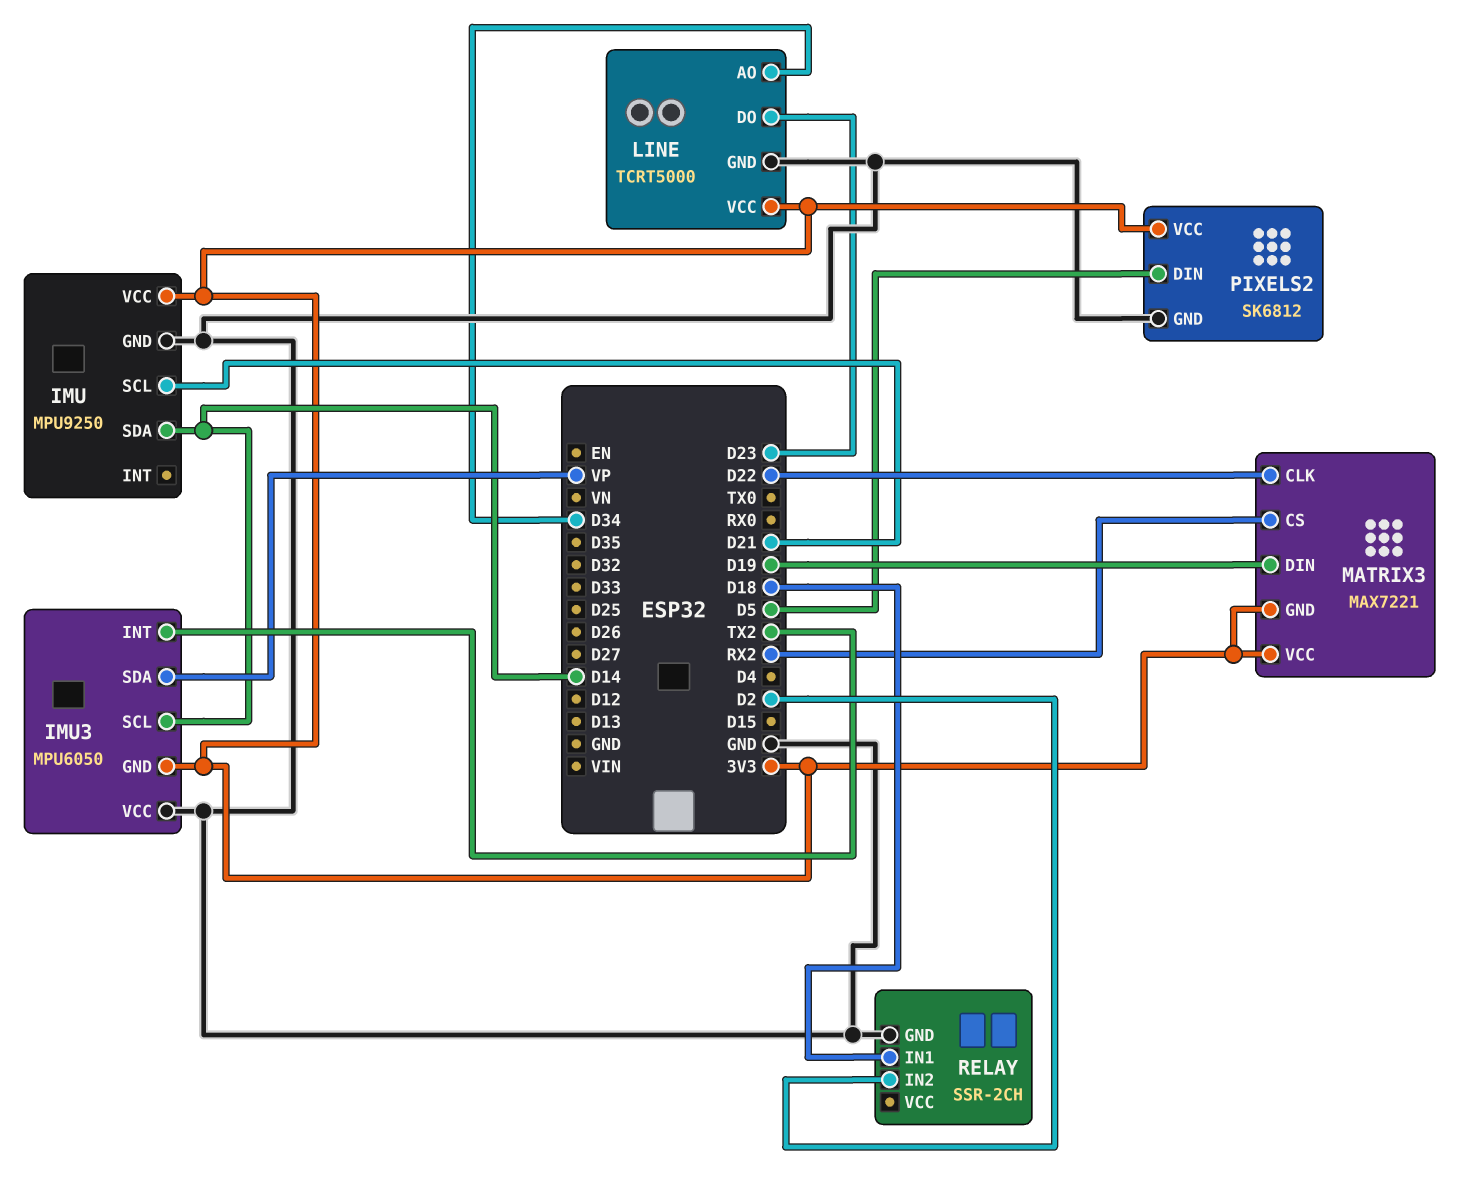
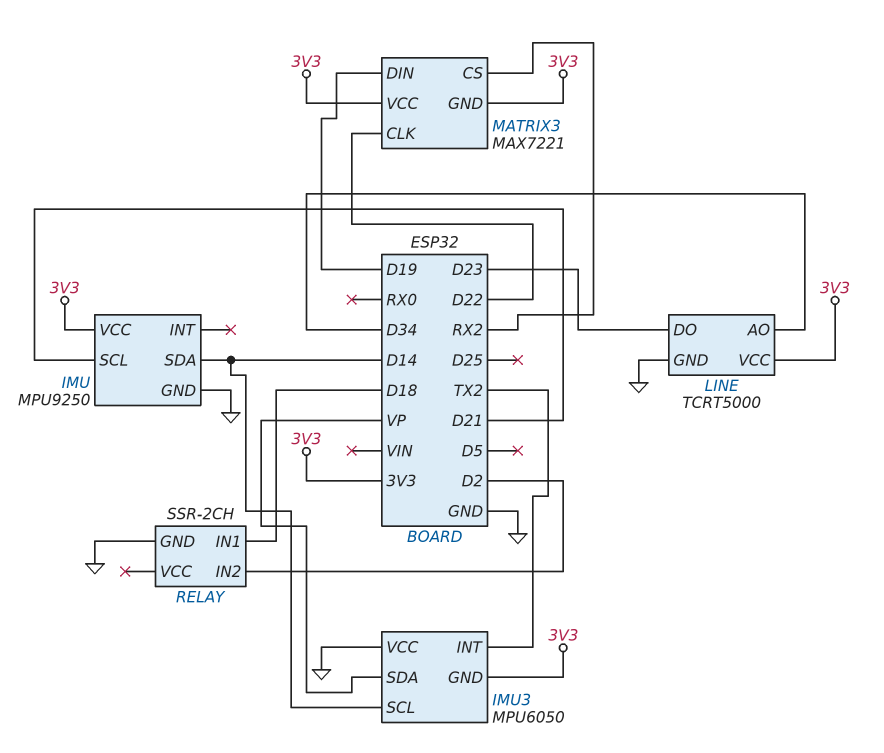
PIXELS2: SK6812 -> none
PIXELS2 pin DIN: D5 -> none
PIXELS2 pin GND: GND -> none
PIXELS2 pin VCC: 3V3 -> none

